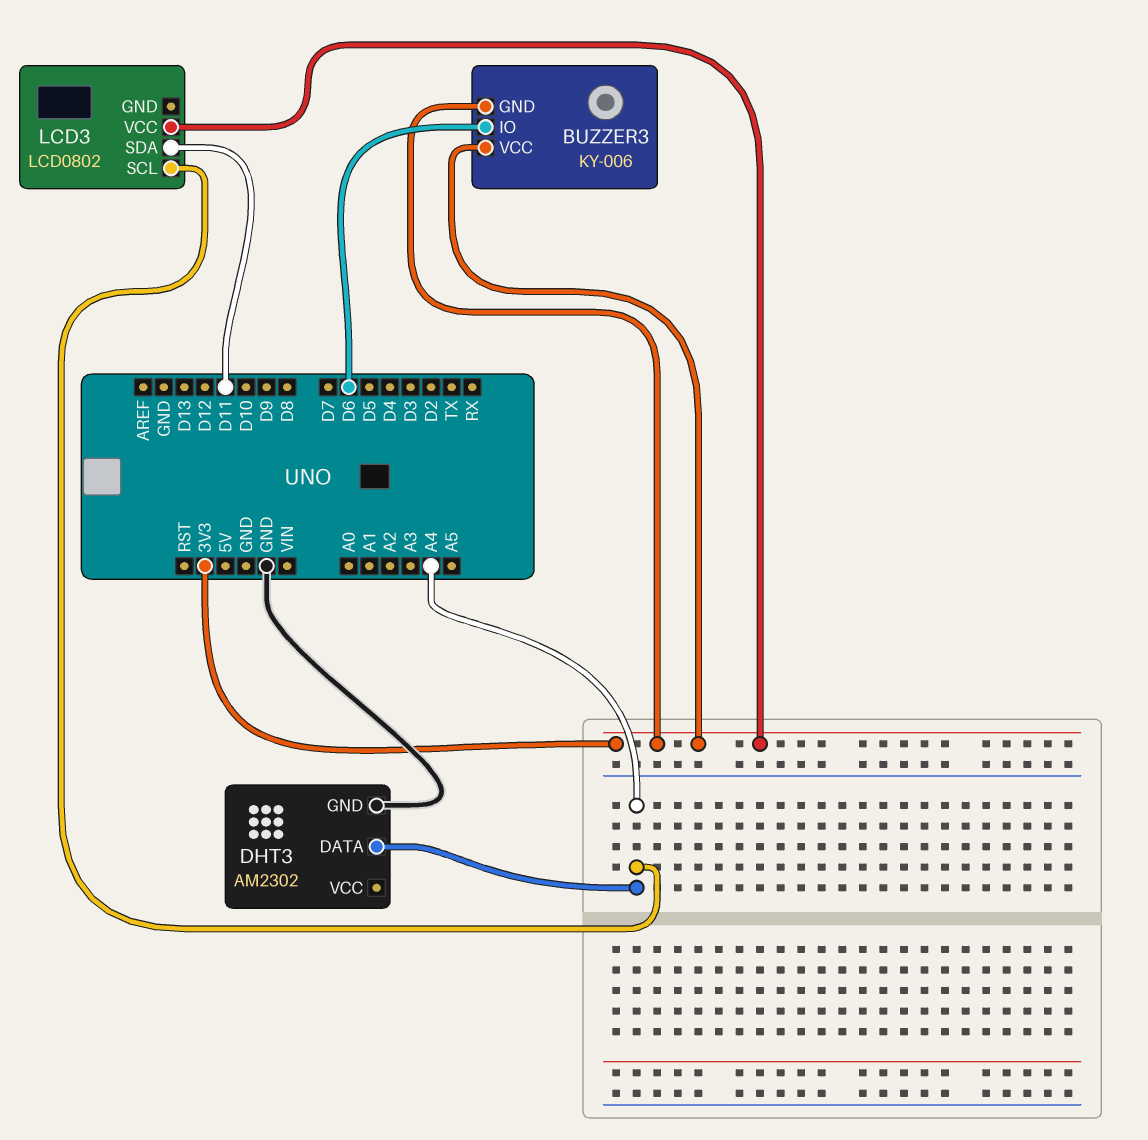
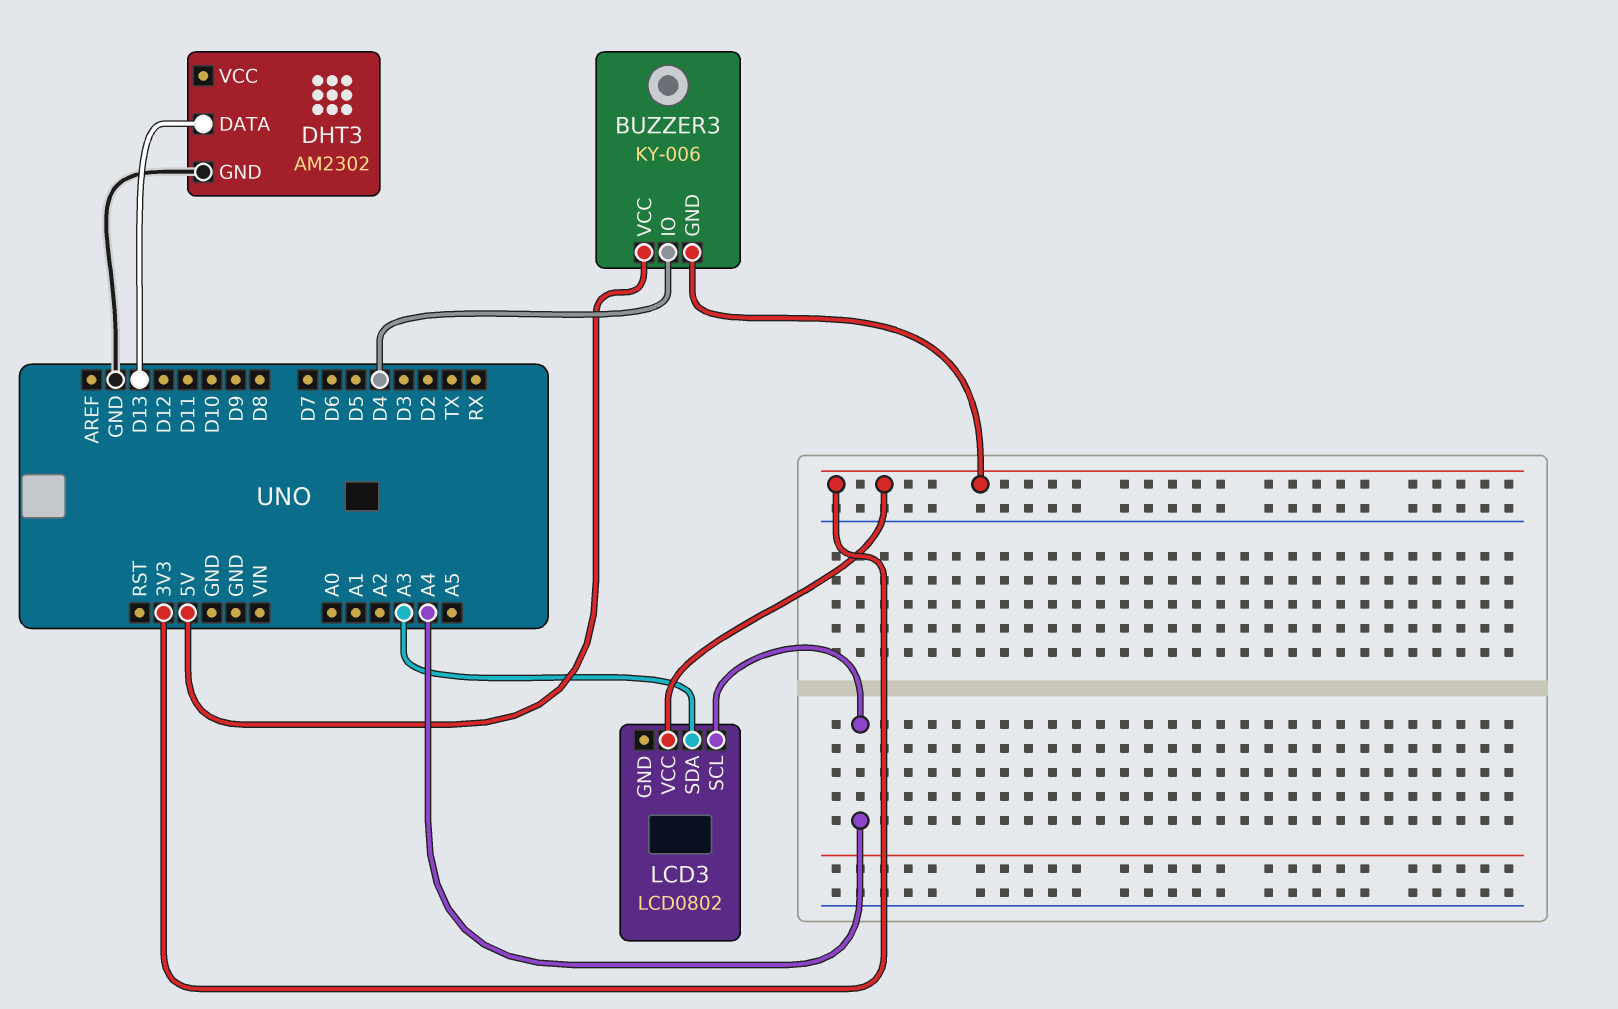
BUZZER3 pin IO: D6 -> D4
BUZZER3 pin VCC: 3V3 -> 5V
DHT3 pin DATA: A4 -> D13
LCD3 pin SDA: D11 -> A3

